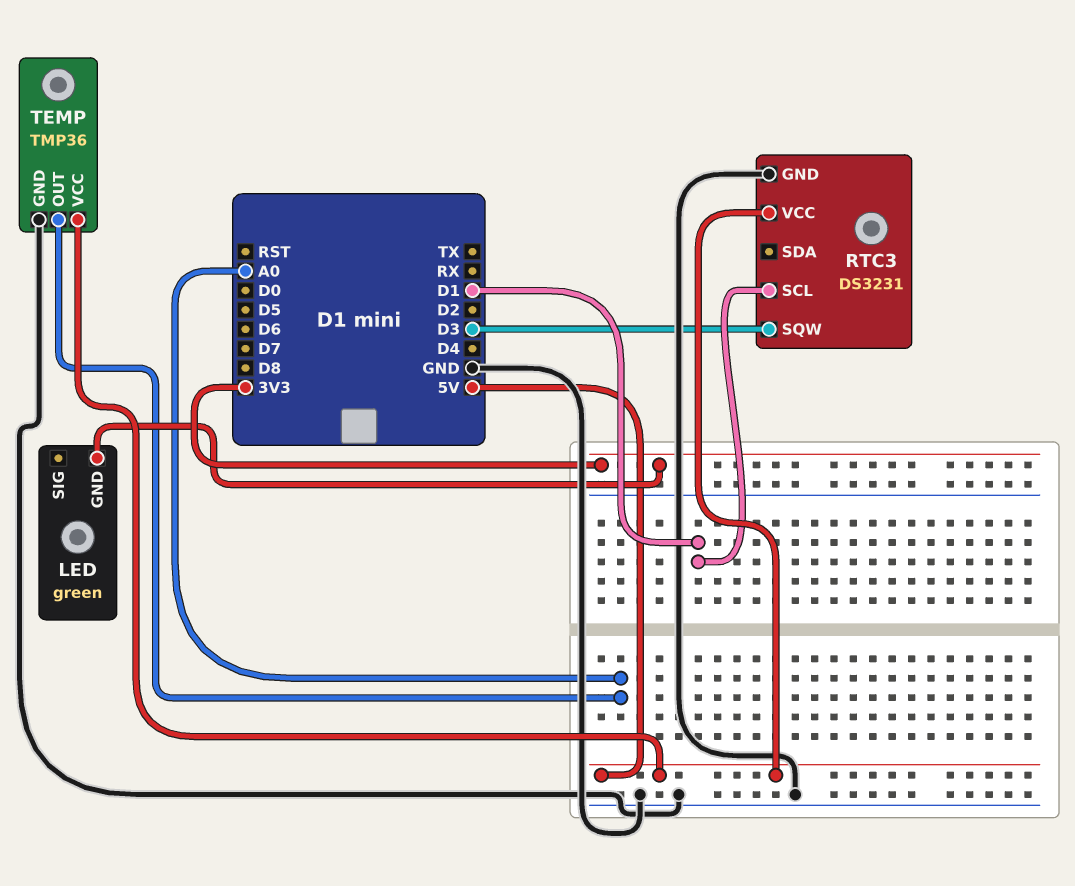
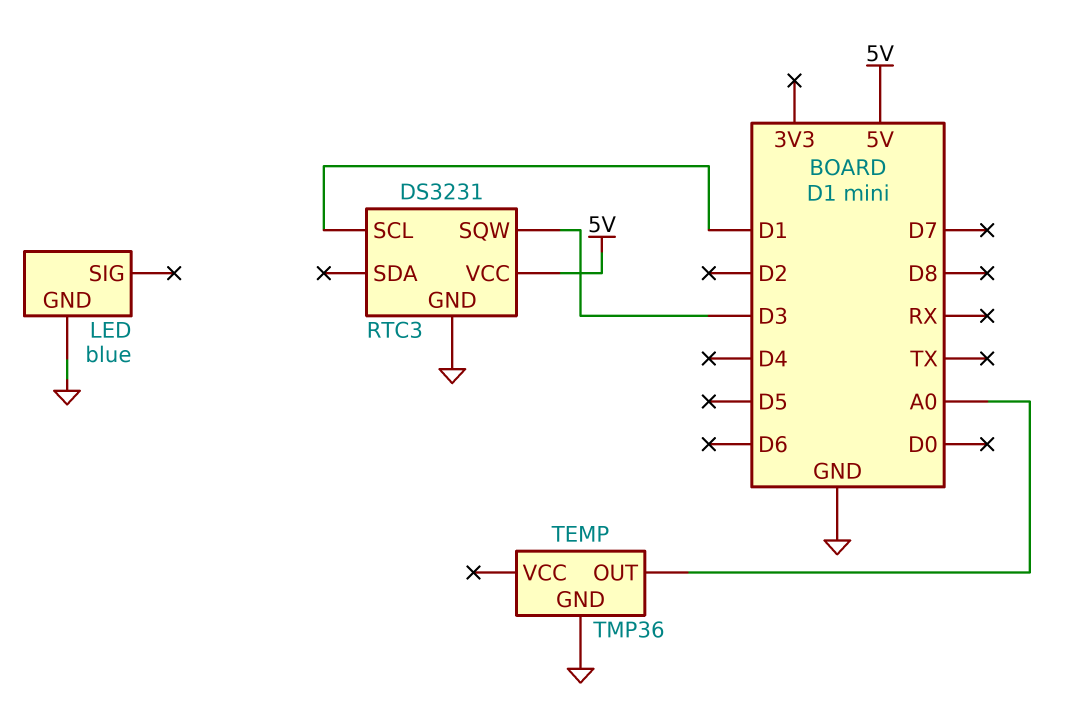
LED: green -> blue
LED pin GND: 3V3 -> GND
TEMP pin VCC: 5V -> none

